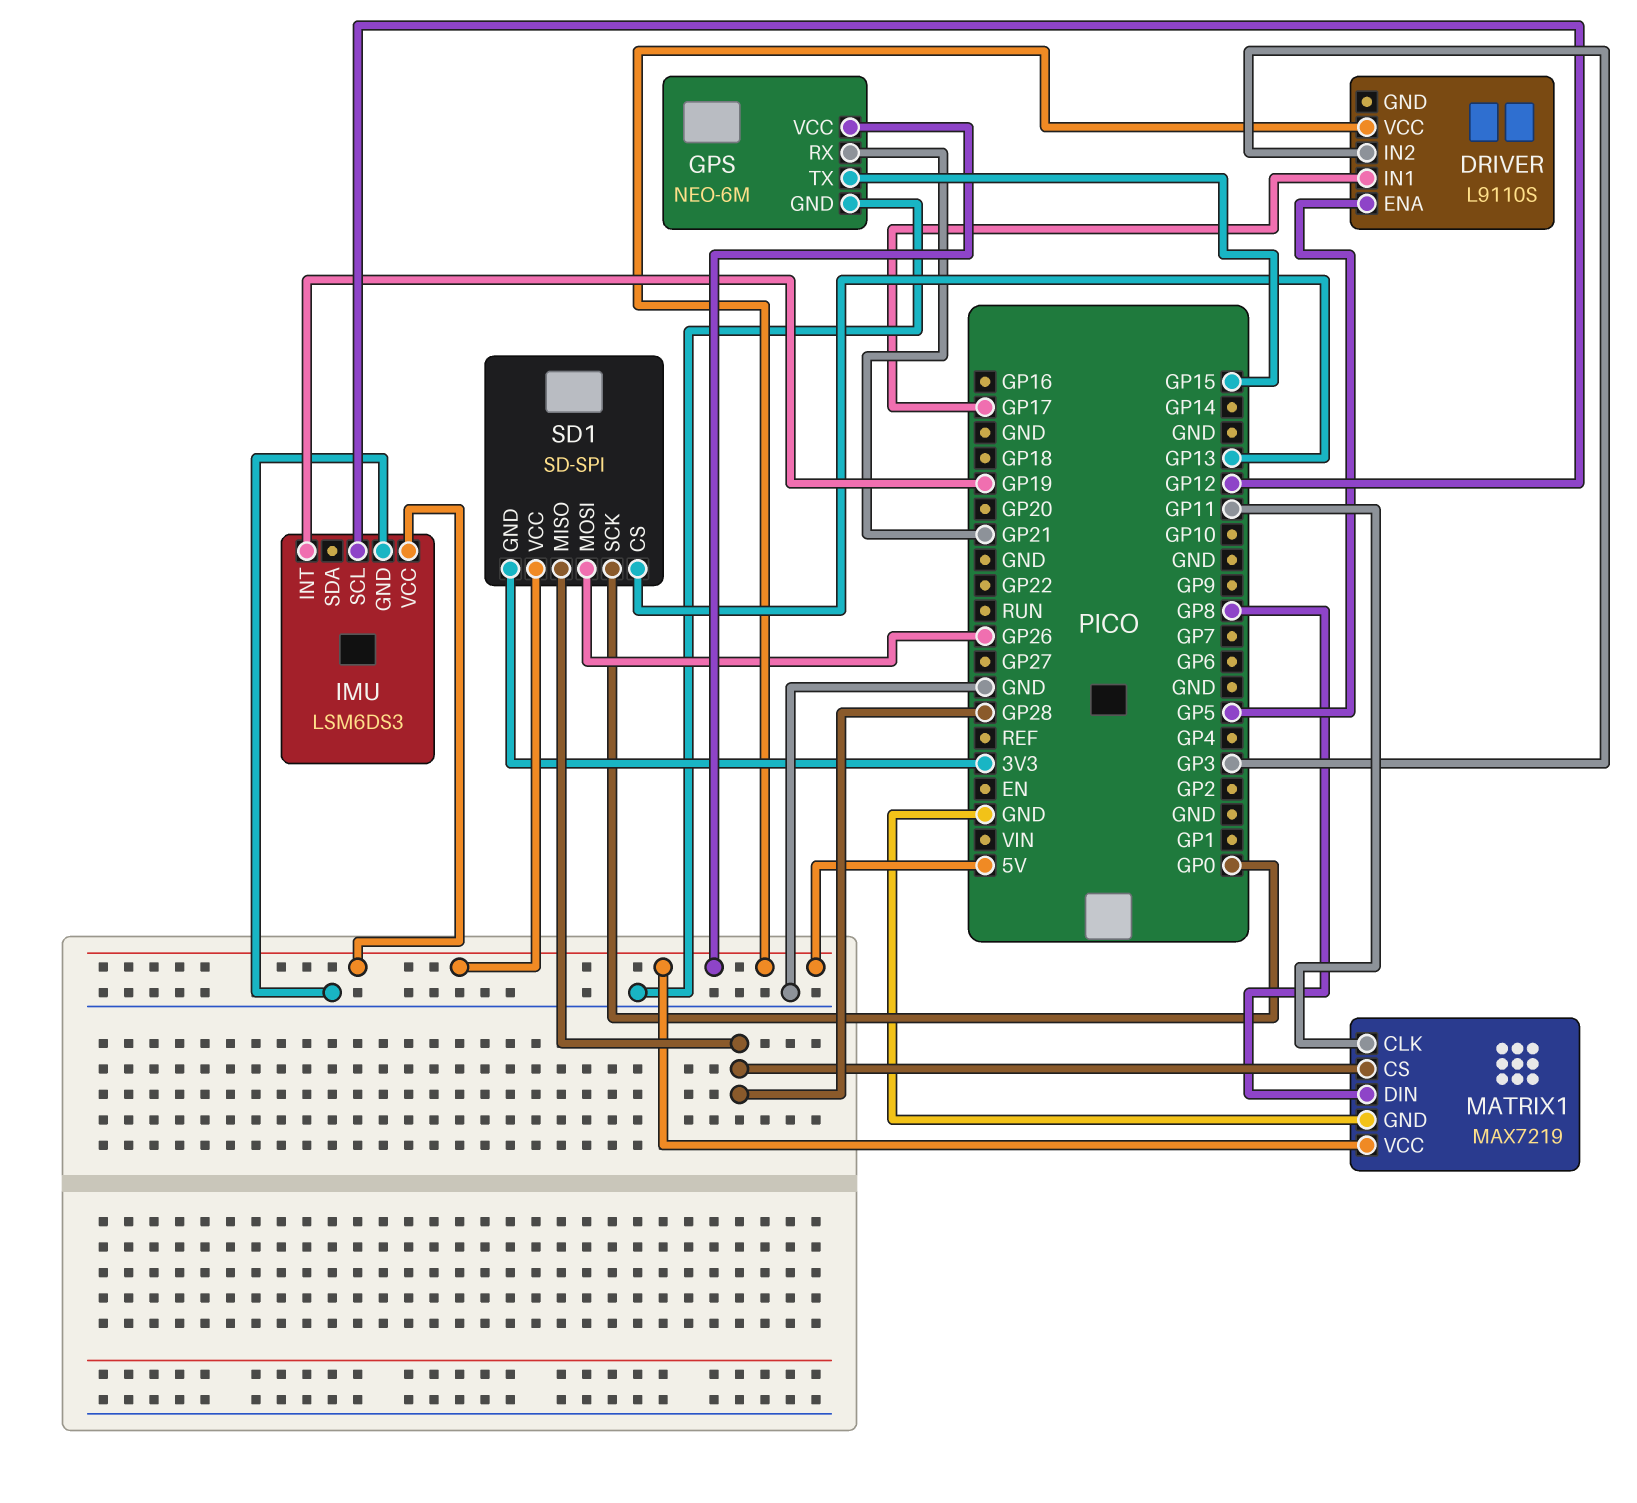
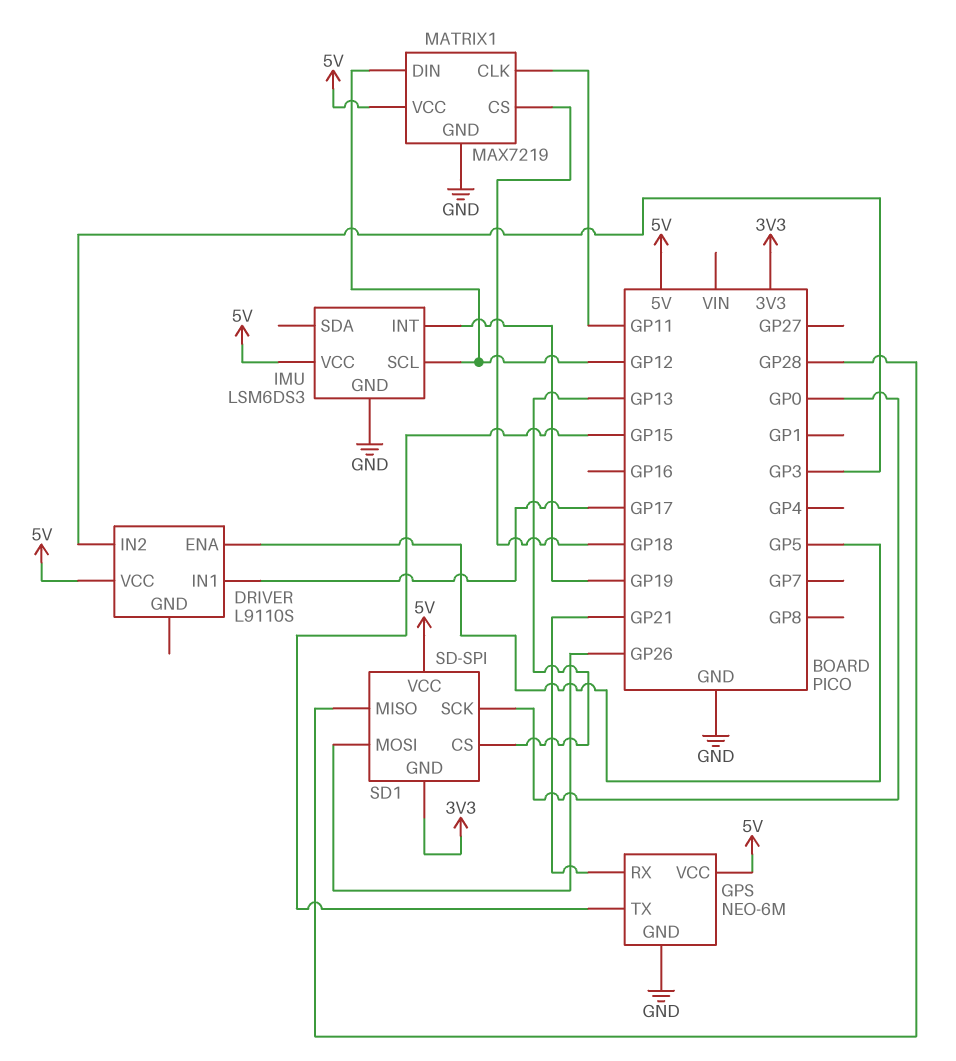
MATRIX1 pin CS: GP28 -> GP18
MATRIX1 pin DIN: GP8 -> GP12

